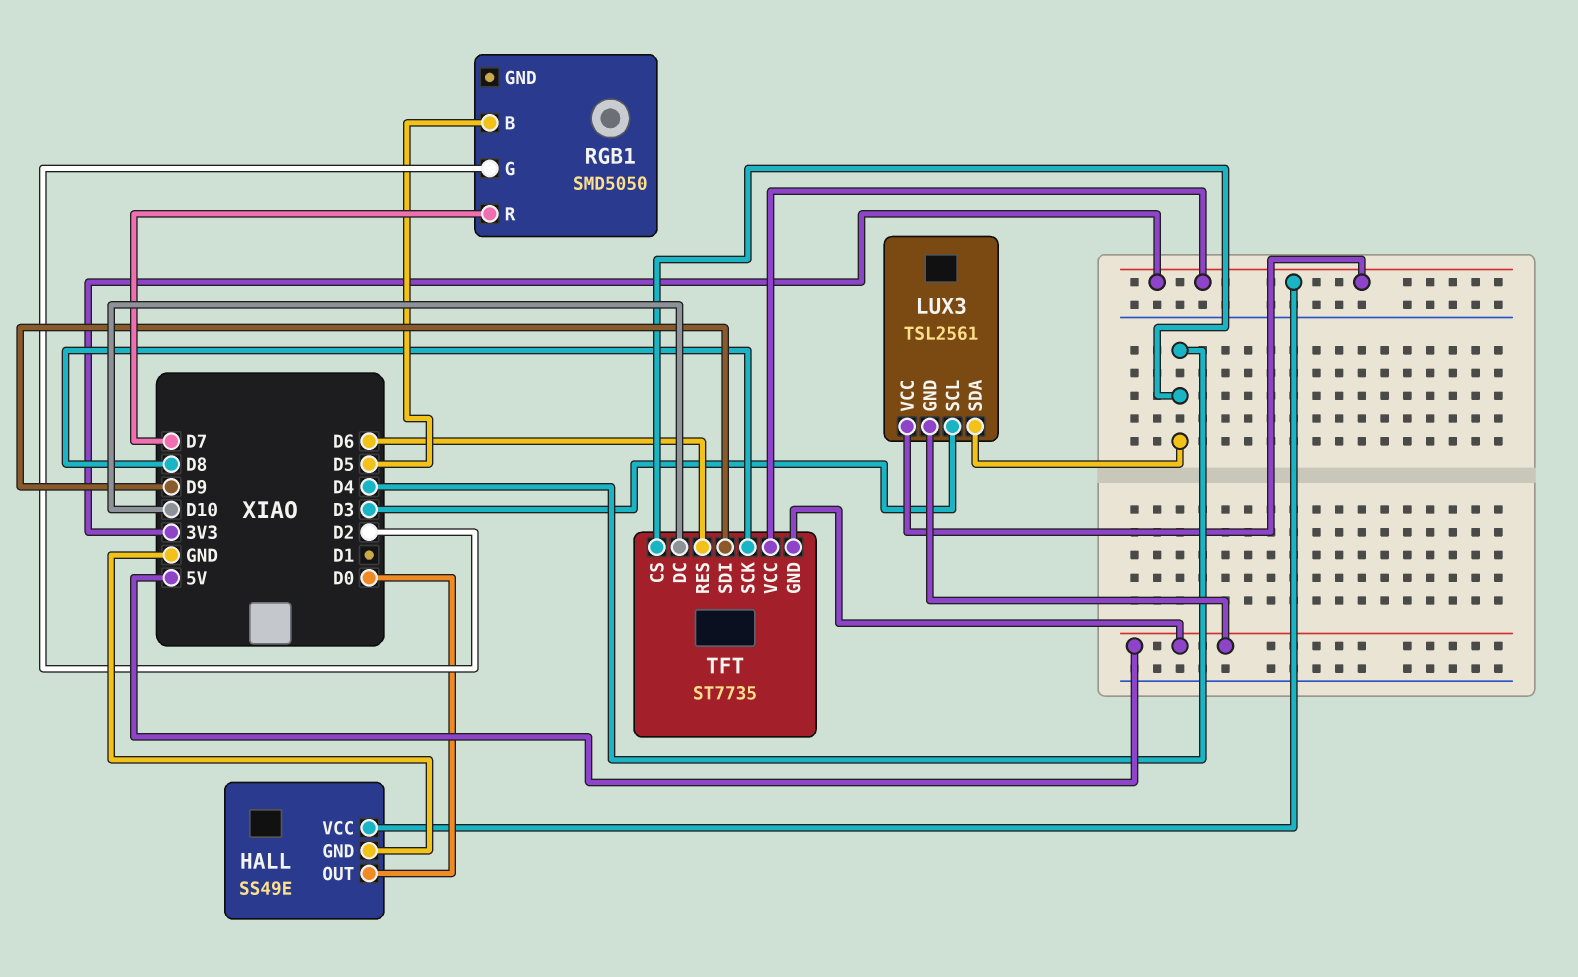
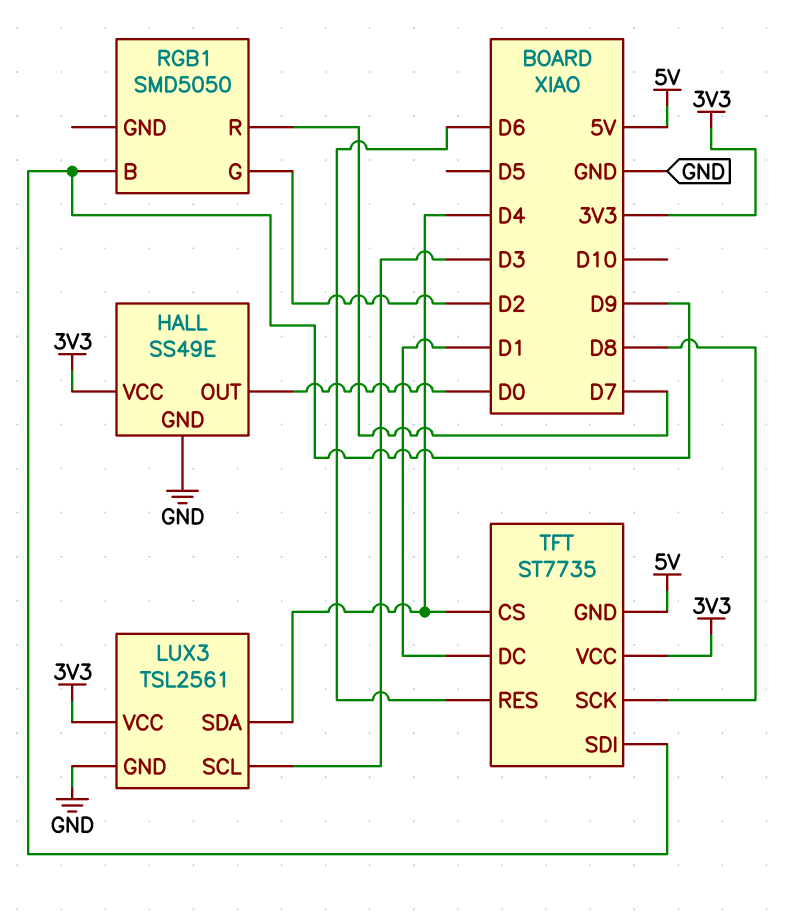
LUX3 pin GND: 5V -> GND
RGB1 pin B: D5 -> D9
TFT pin DC: D10 -> D1

